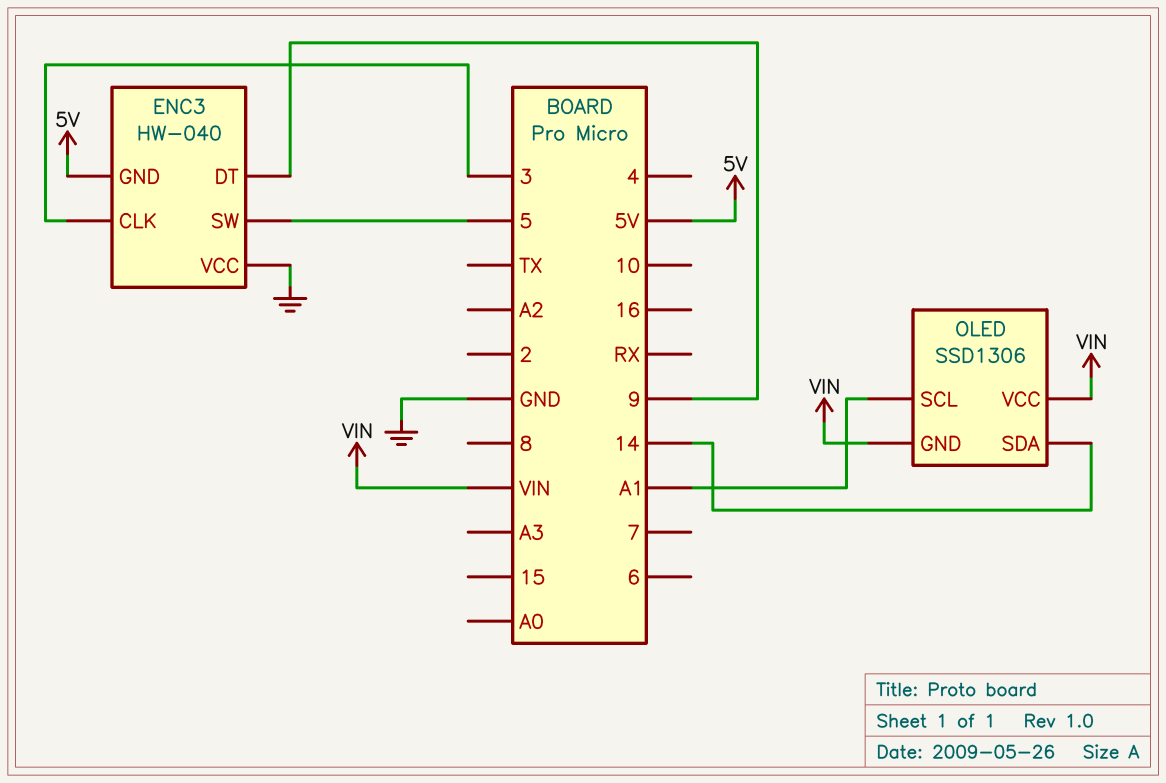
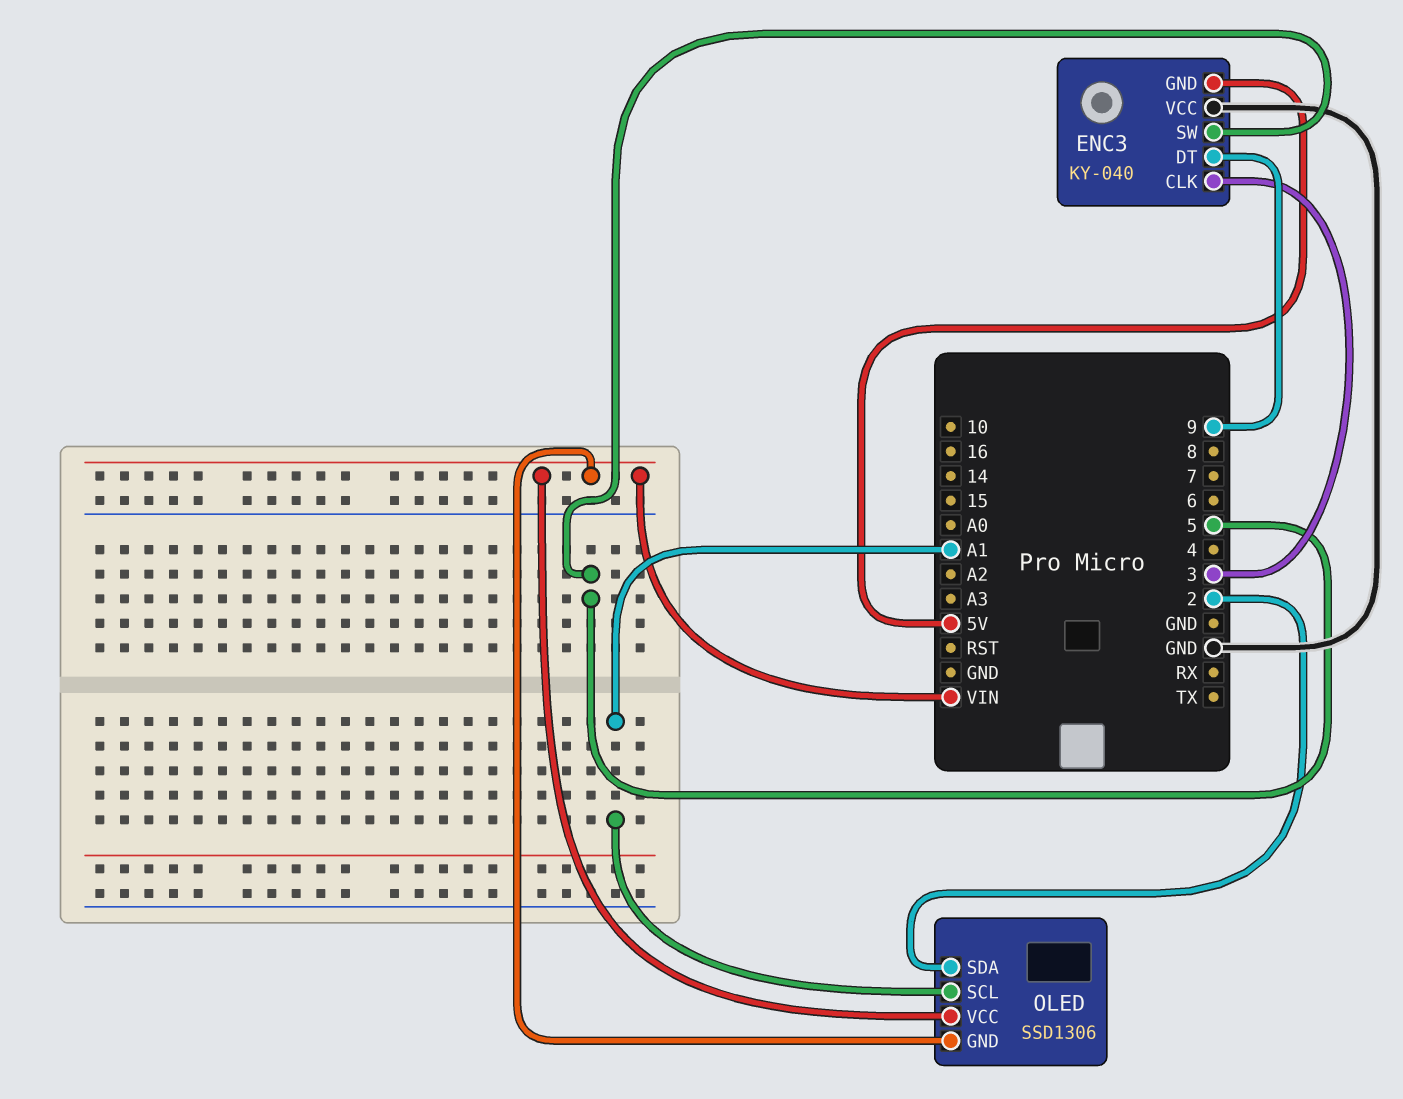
ENC3: HW-040 -> KY-040
OLED pin SDA: 14 -> 2

